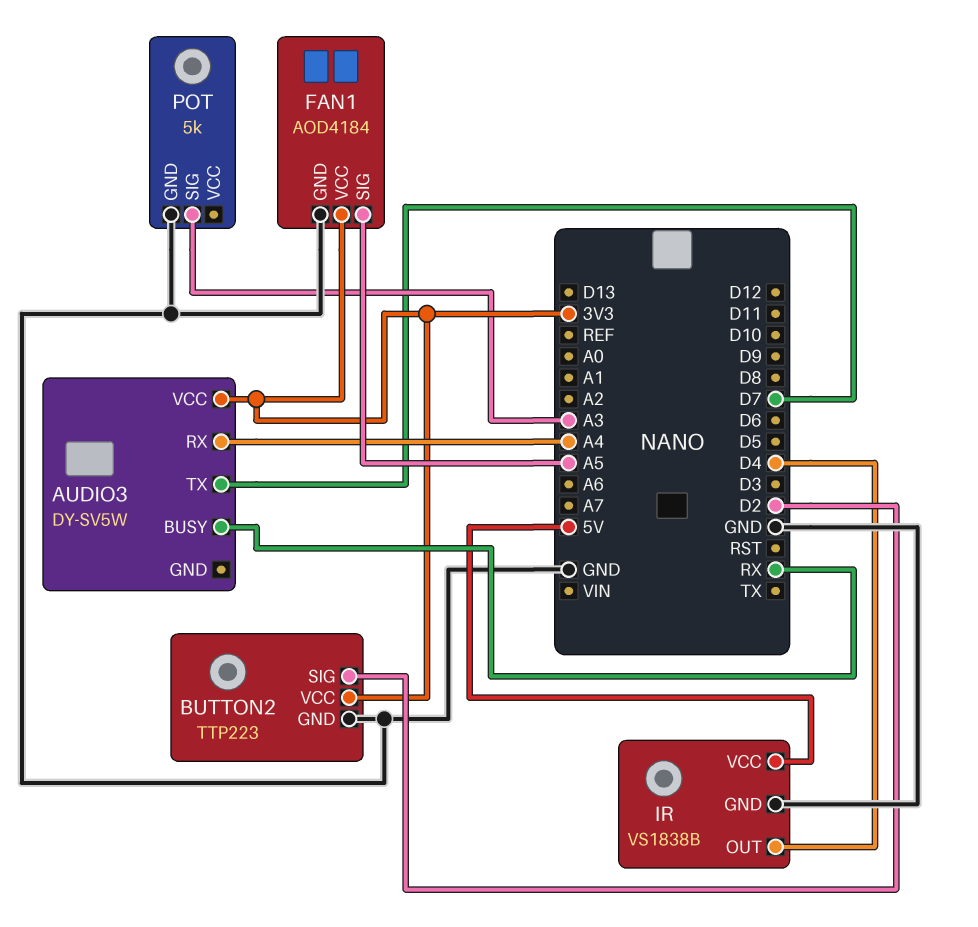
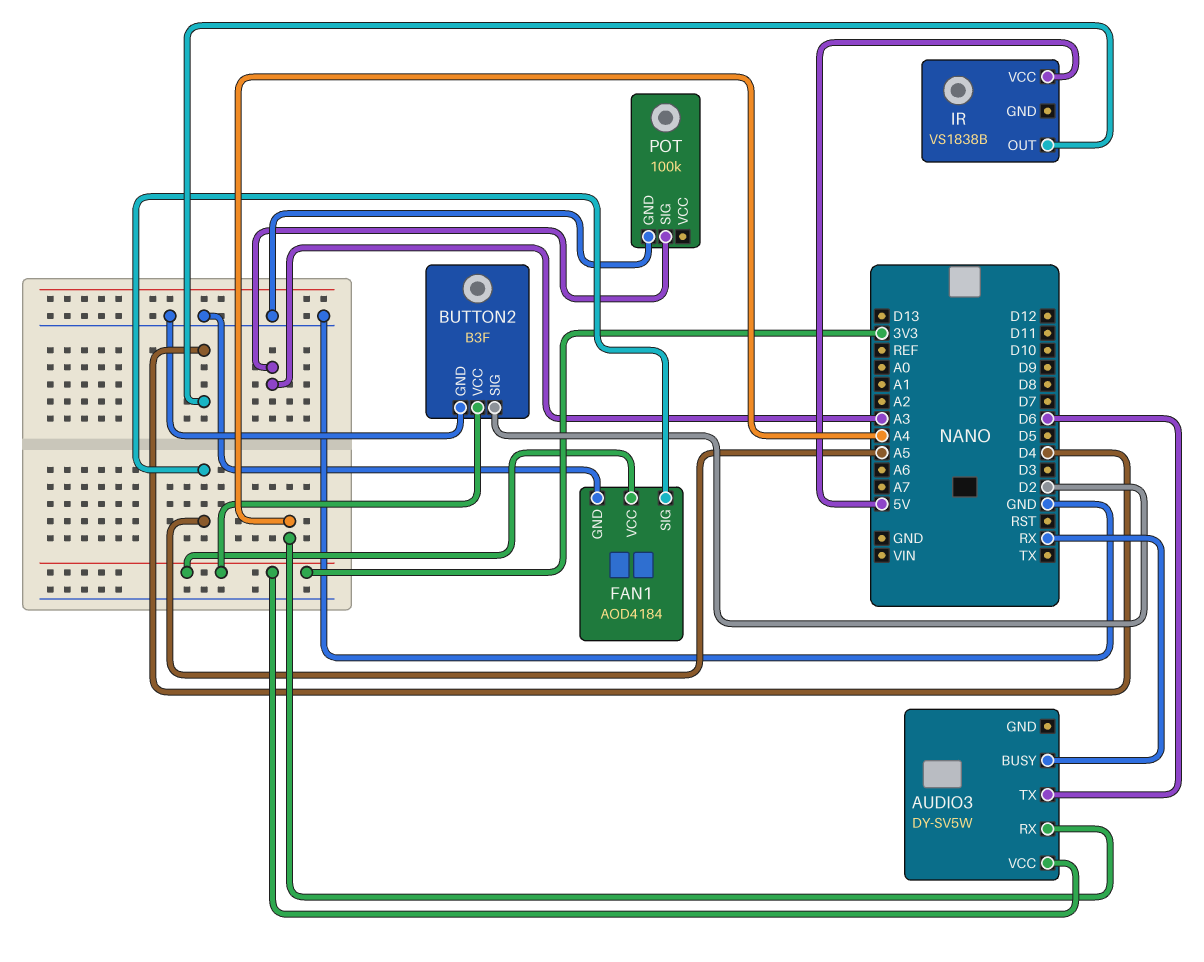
AUDIO3 pin TX: D7 -> D6
BUTTON2: TTP223 -> B3F
IR pin GND: GND -> none
POT: 5k -> 100k

